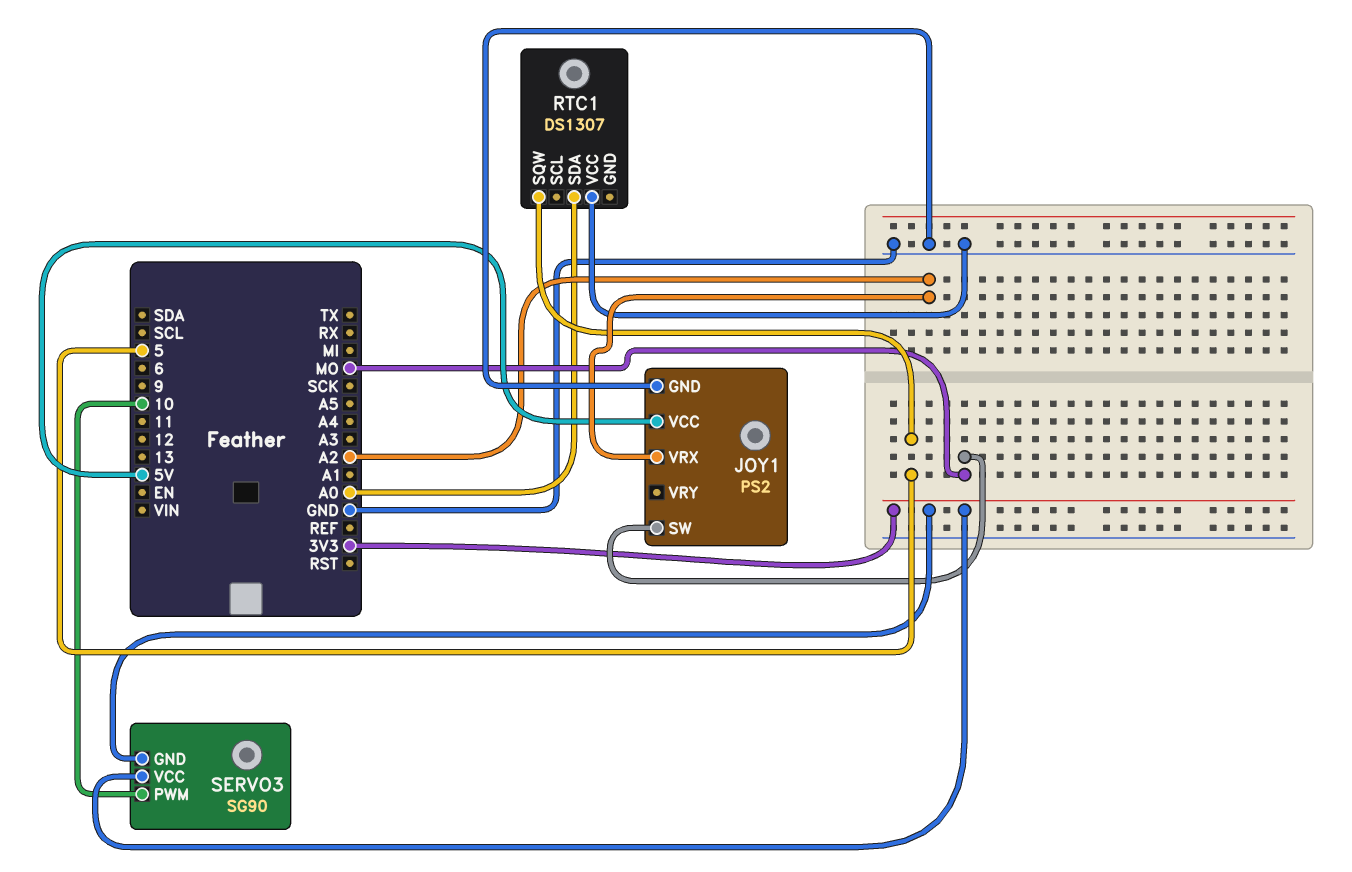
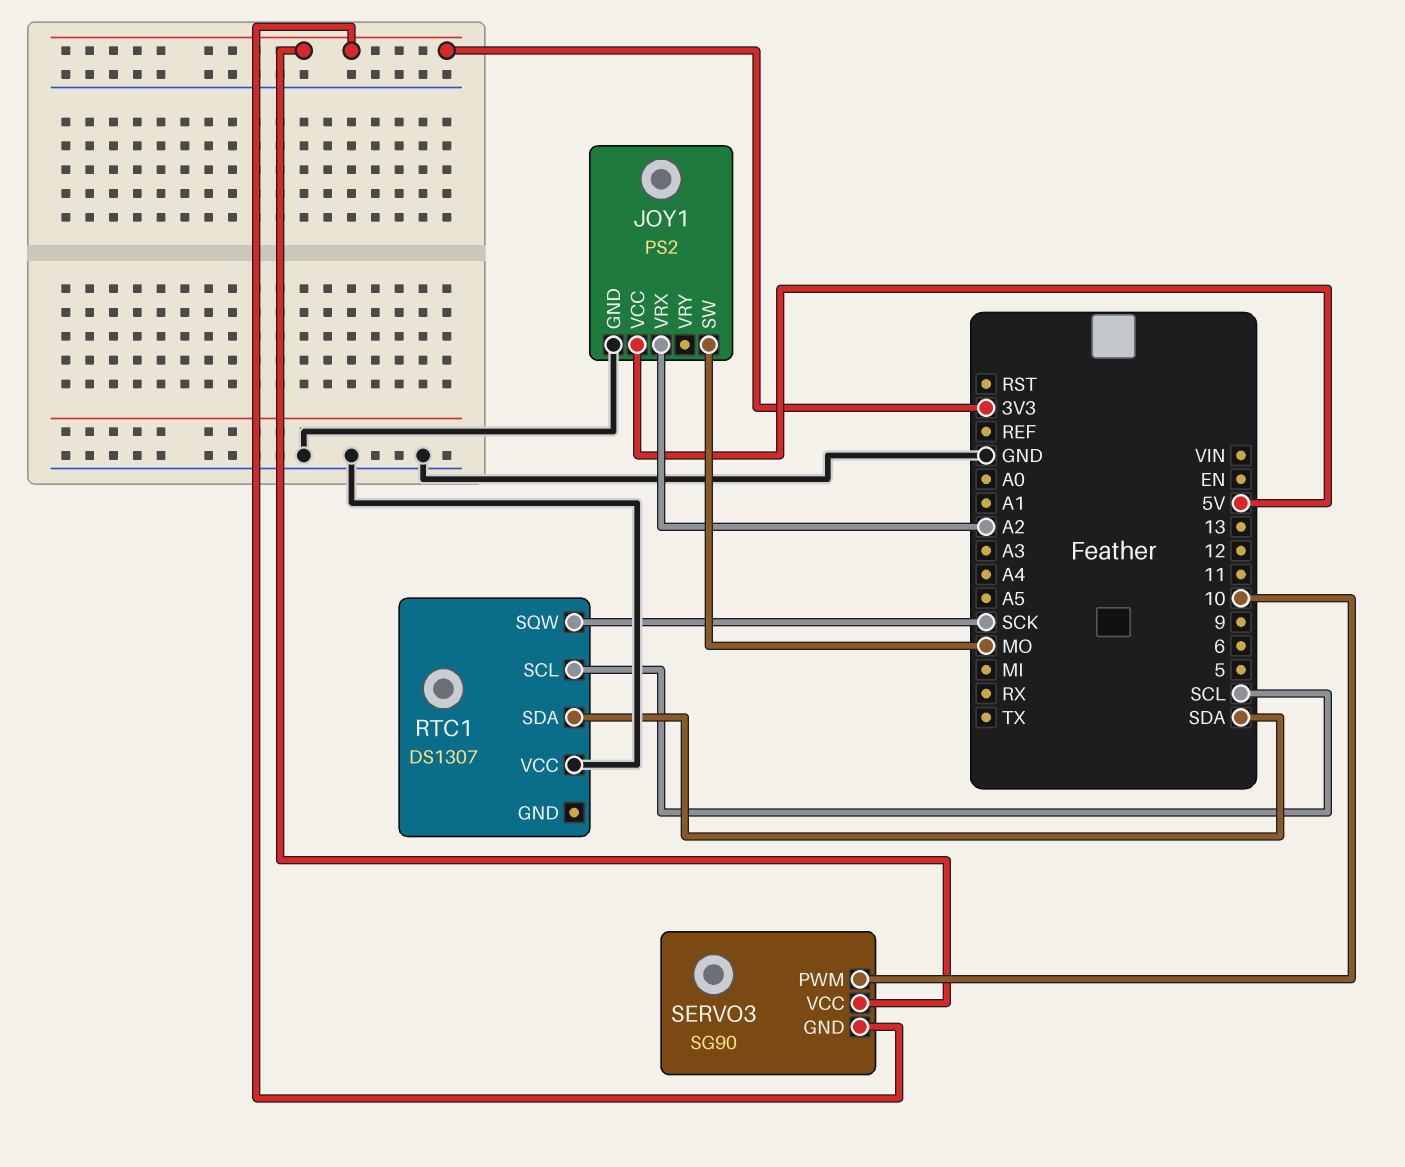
RTC1 pin SCL: none -> SCL
RTC1 pin SDA: A0 -> SDA
RTC1 pin SQW: 5 -> SCK

